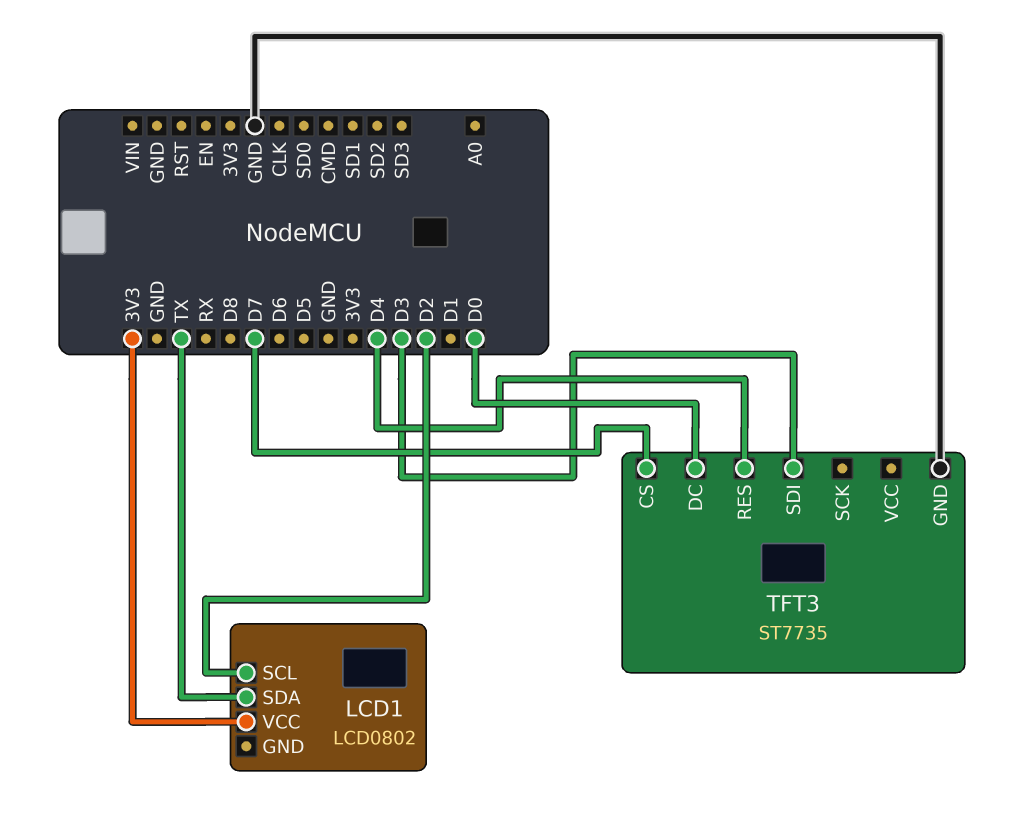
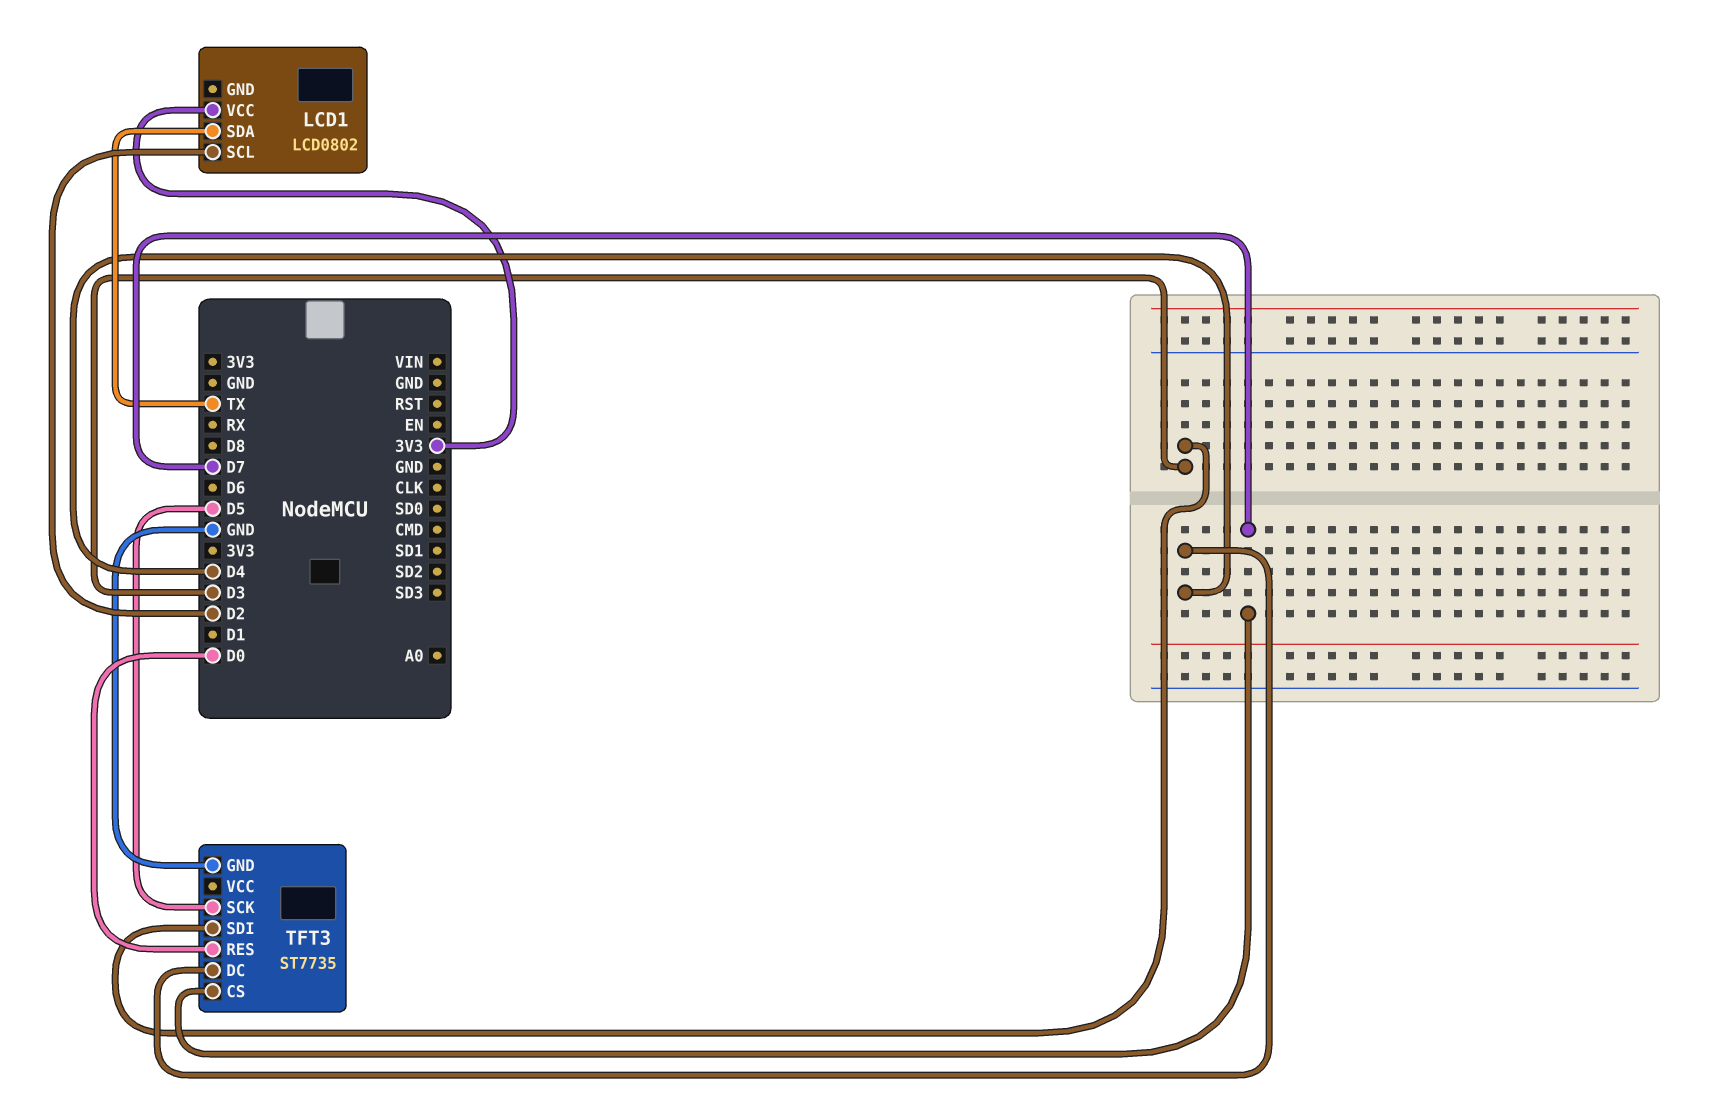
TFT3 pin DC: D0 -> D4
TFT3 pin RES: D4 -> D0
TFT3 pin SCK: none -> D5

